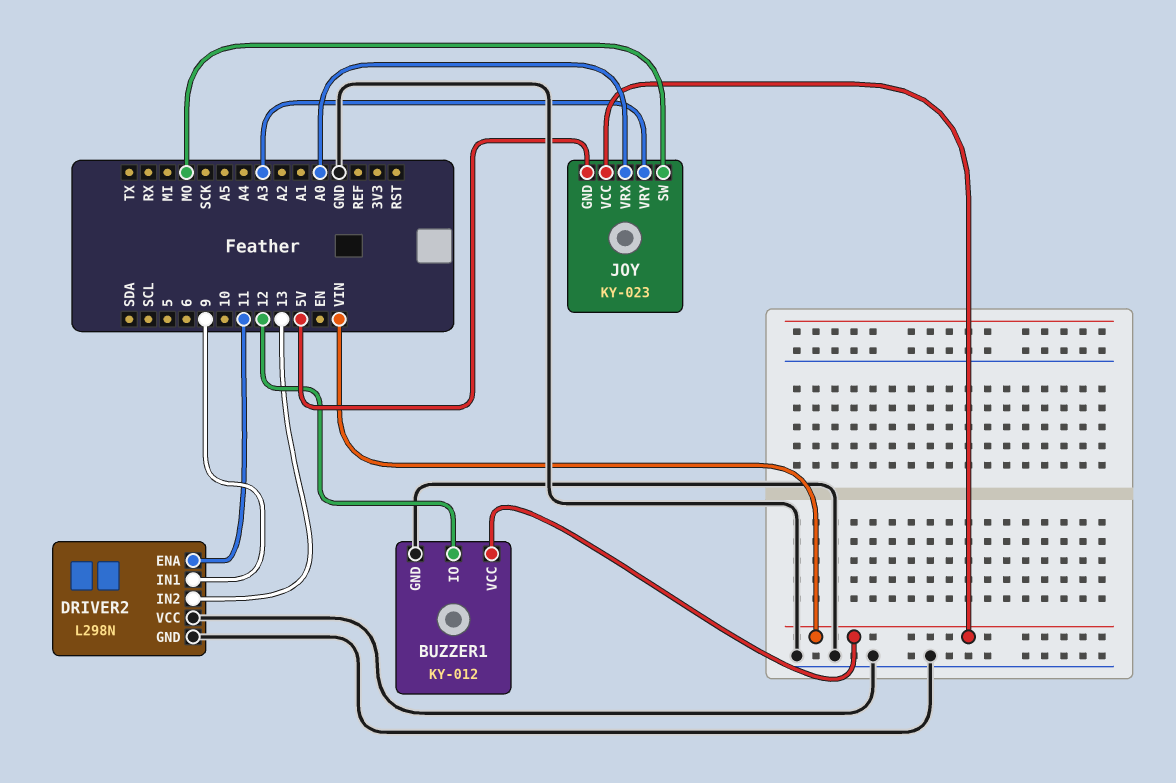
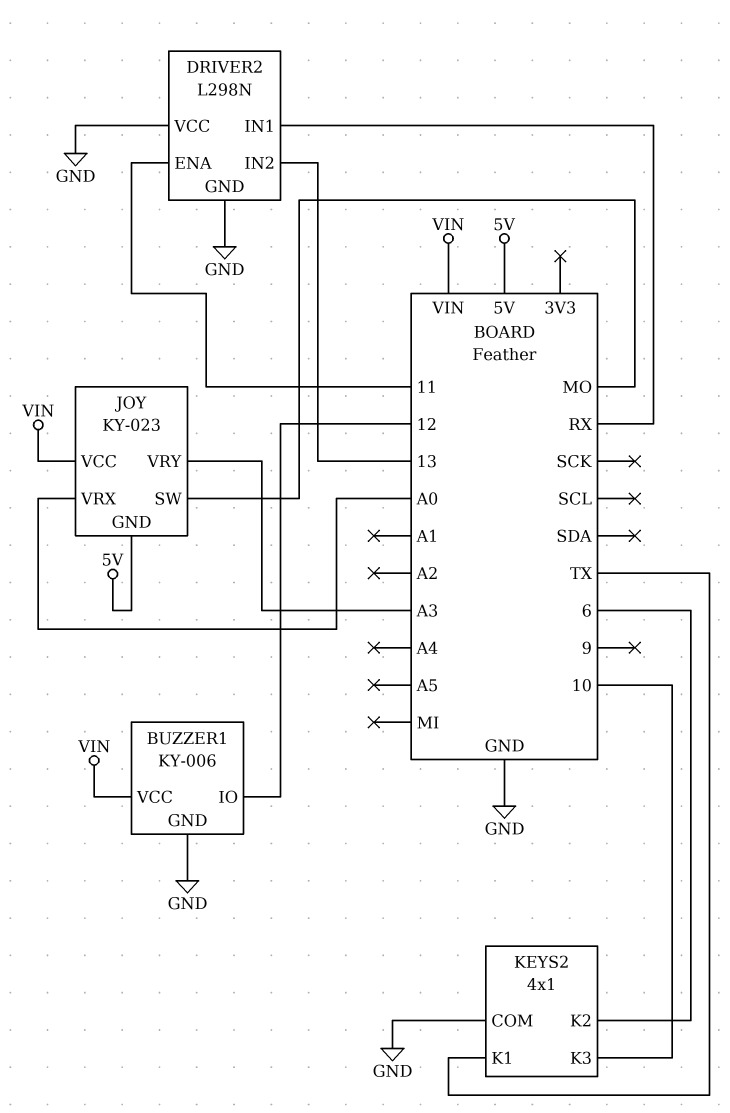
BUZZER1: KY-012 -> KY-006
DRIVER2 pin IN1: 9 -> RX
KEYS2: none -> 4x1
KEYS2 pin COM: none -> GND
KEYS2 pin K1: none -> TX
KEYS2 pin K2: none -> 6
KEYS2 pin K3: none -> 10

